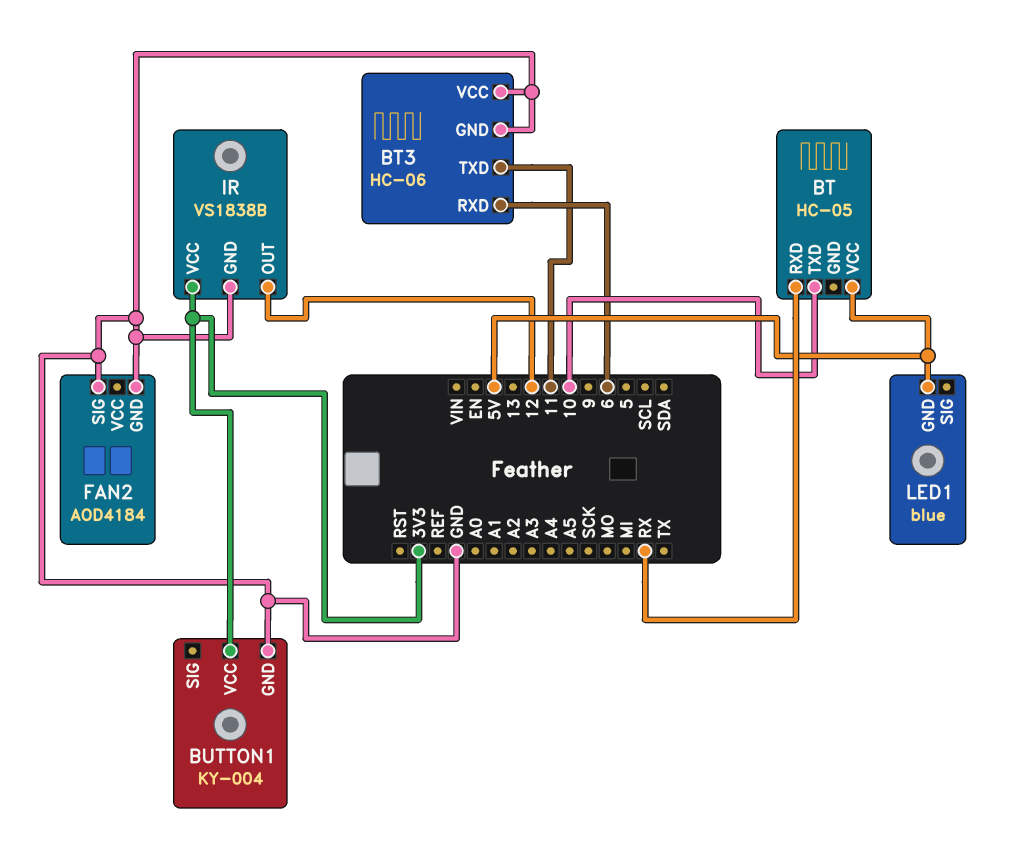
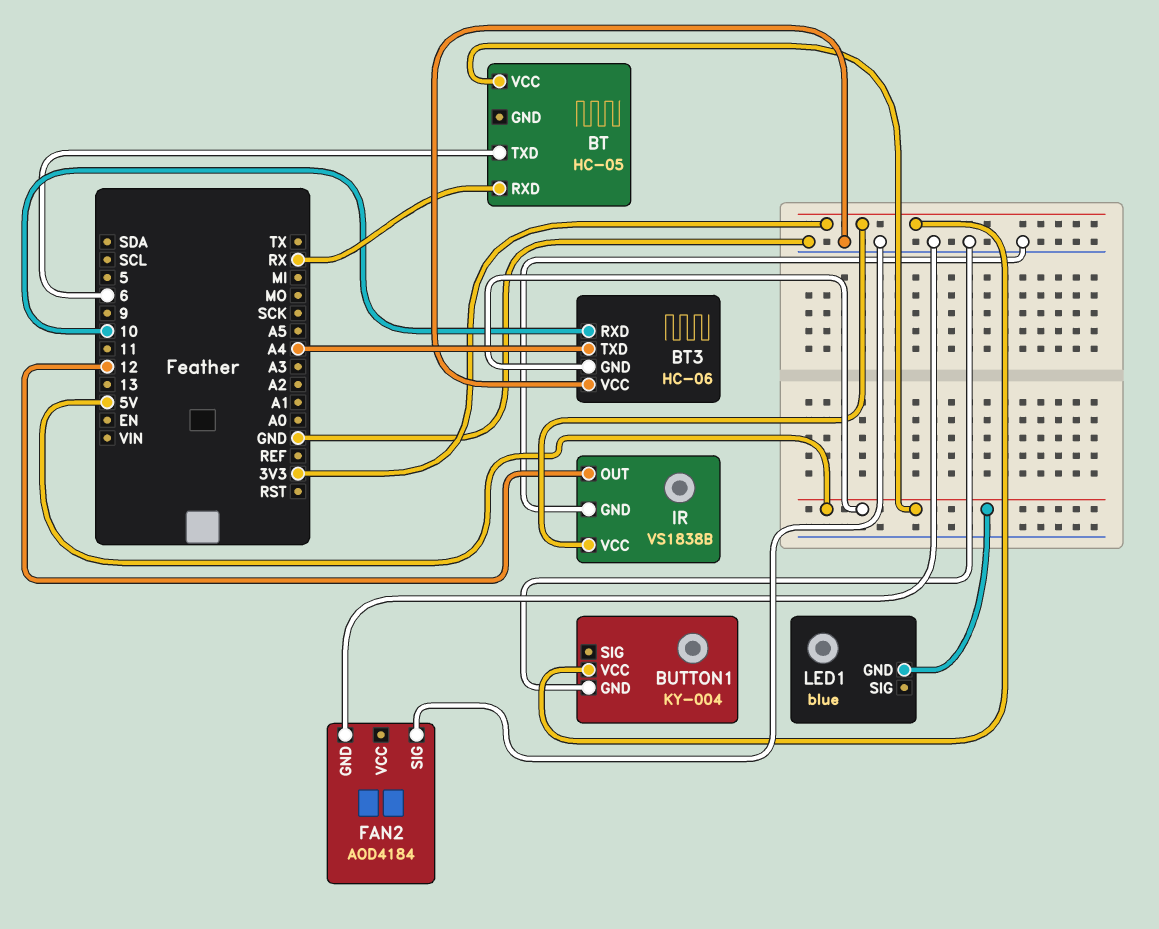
BT pin TXD: 10 -> 6
BT3 pin GND: GND -> 5V
BT3 pin RXD: 6 -> 10
BT3 pin TXD: 11 -> A4

